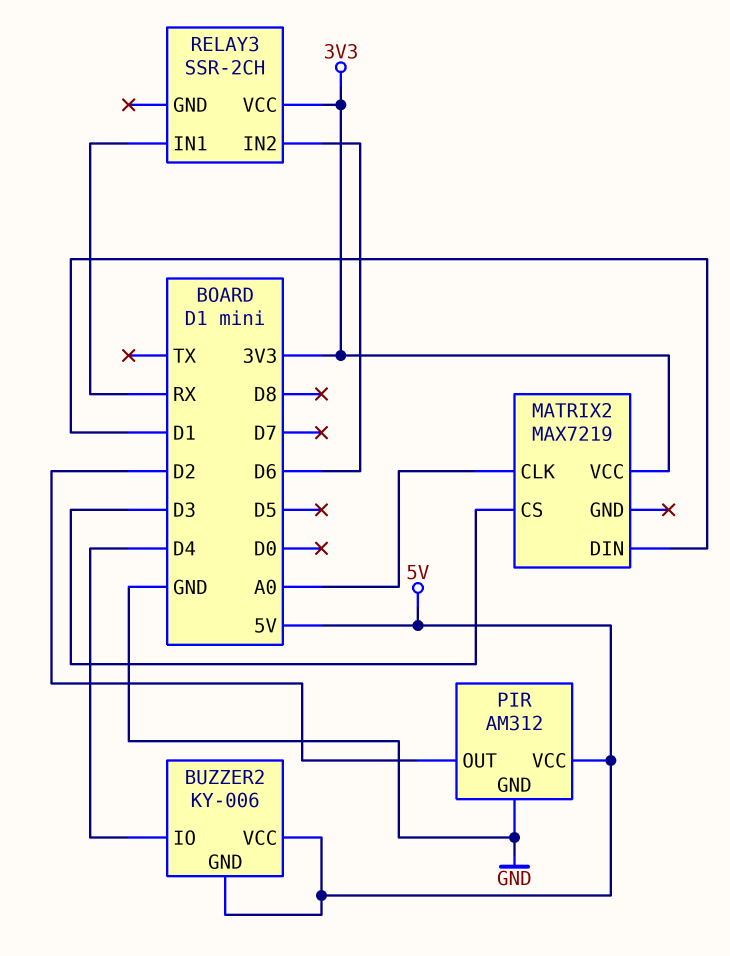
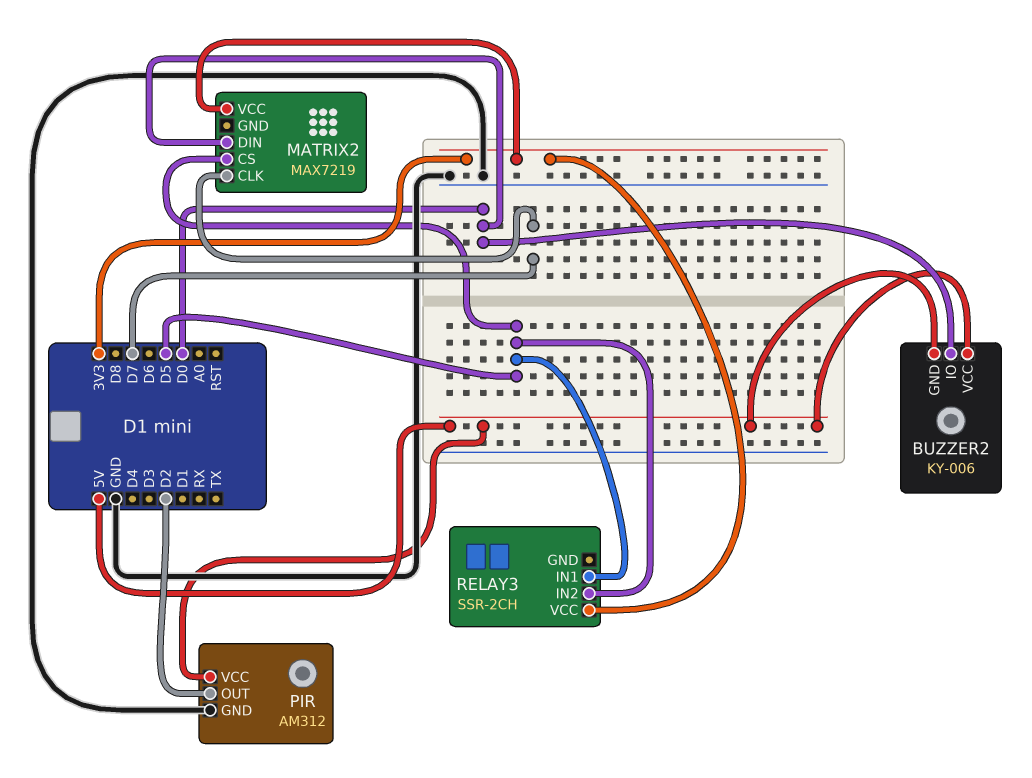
BUZZER2 pin IO: D4 -> D0
MATRIX2 pin CLK: A0 -> D7
MATRIX2 pin CS: D3 -> D5
MATRIX2 pin DIN: D1 -> D0
RELAY3 pin IN1: RX -> D5
RELAY3 pin IN2: D6 -> D5

